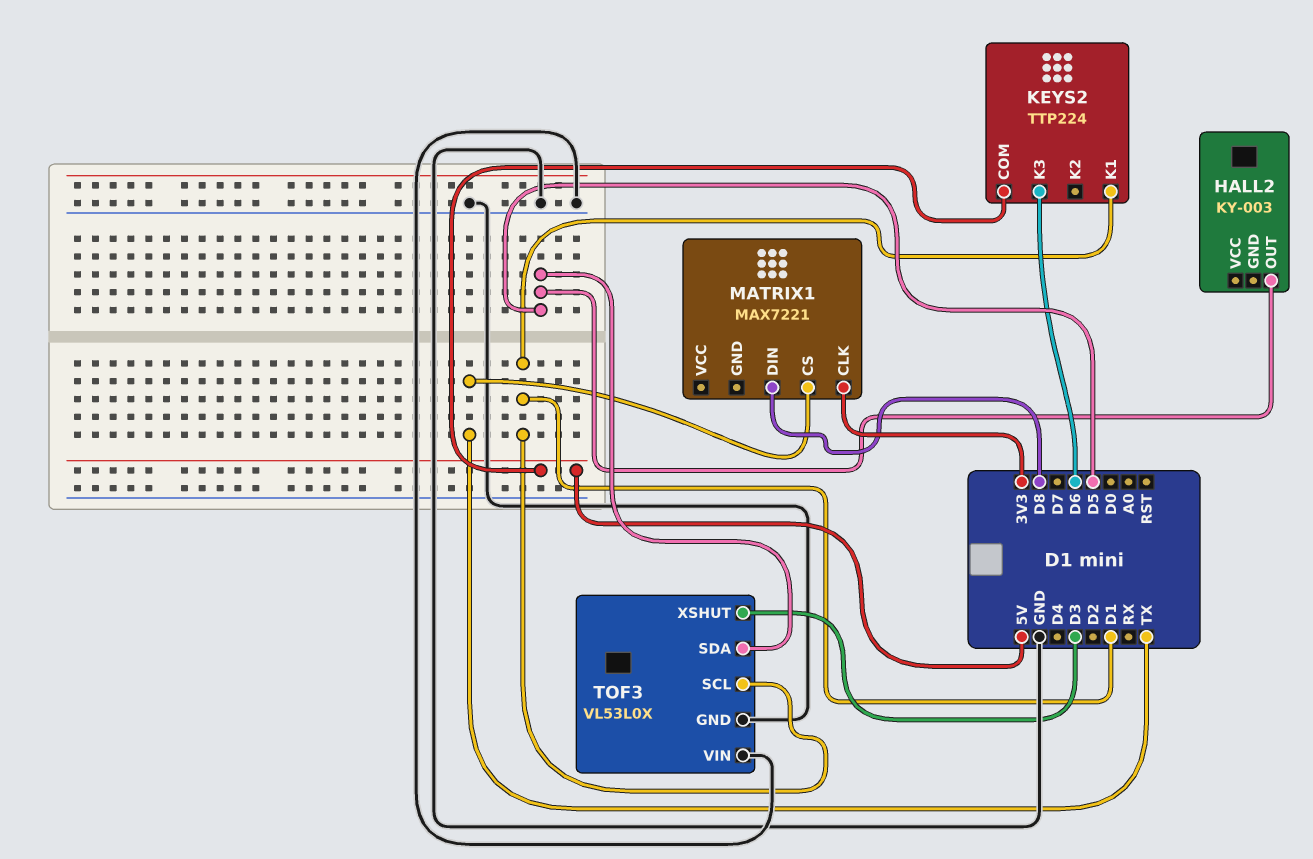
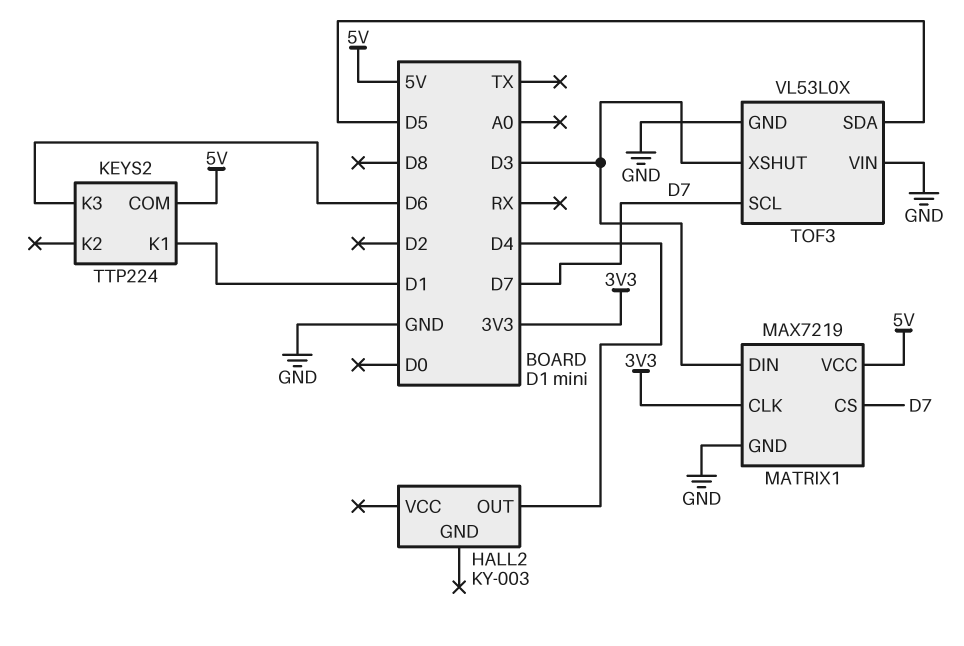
HALL2 pin OUT: D5 -> D4
MATRIX1: MAX7221 -> MAX7219
MATRIX1 pin CS: TX -> D7
MATRIX1 pin DIN: D8 -> D3
MATRIX1 pin GND: none -> GND
MATRIX1 pin VCC: none -> 5V
TOF3 pin SCL: D1 -> D7

